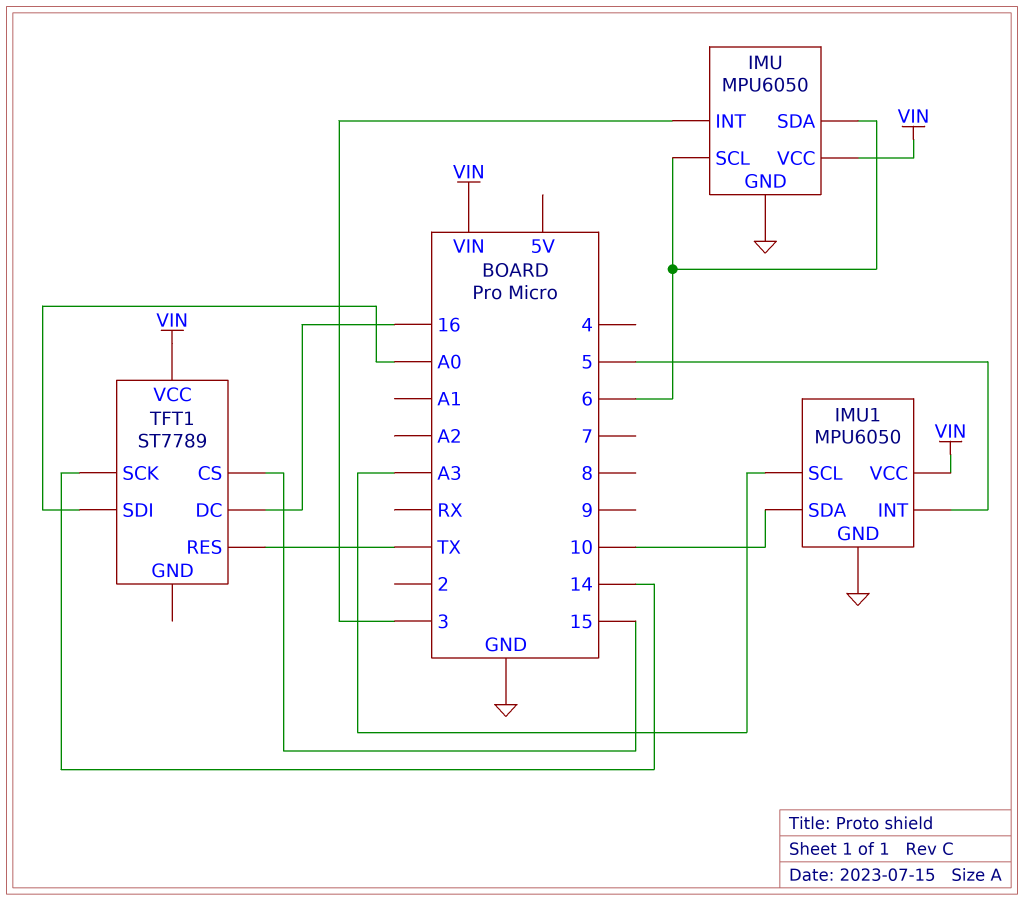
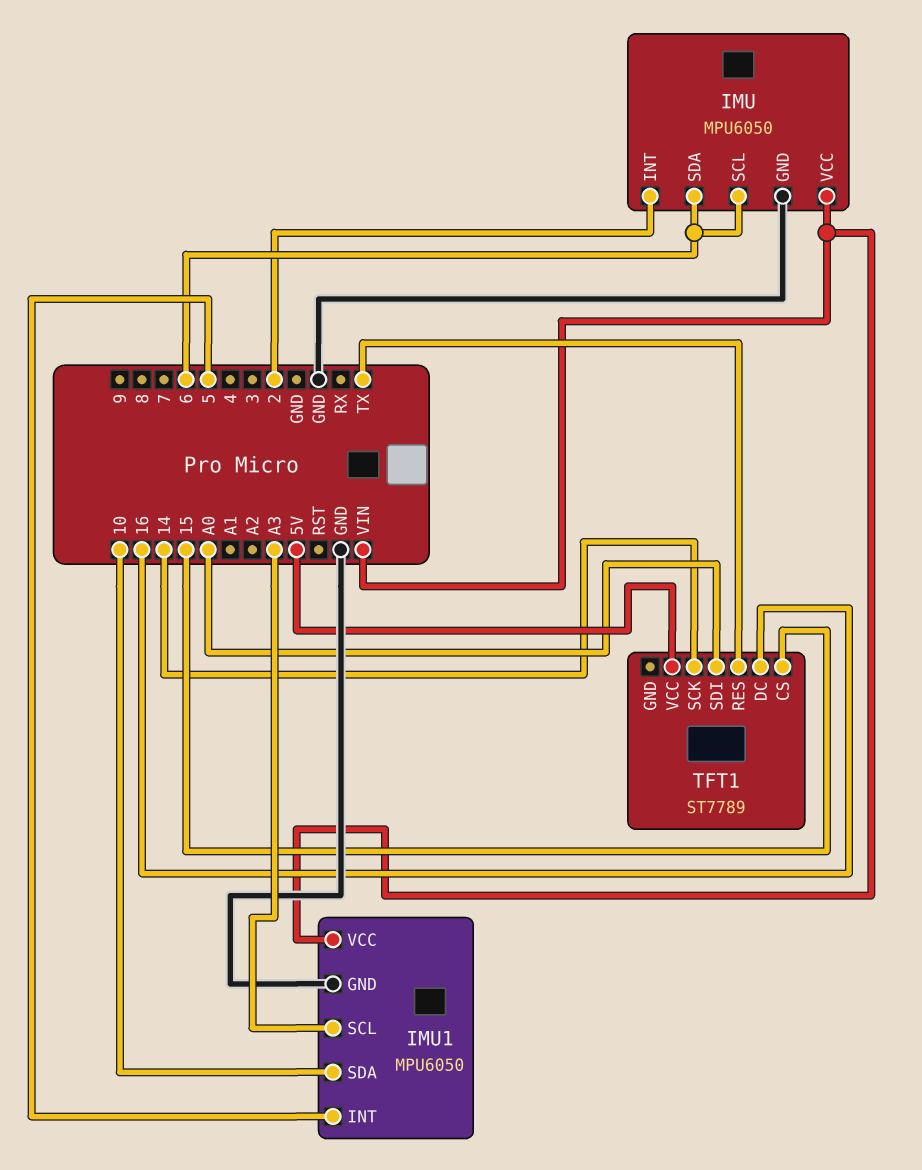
IMU pin INT: 3 -> 2
TFT1 pin VCC: VIN -> 5V

